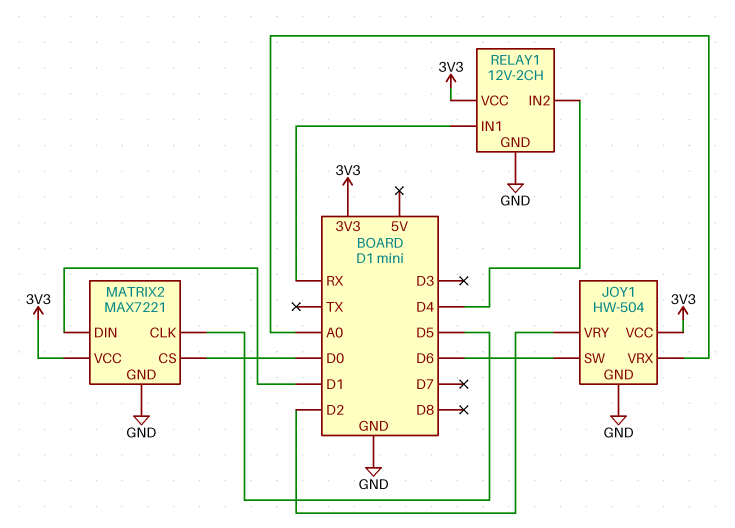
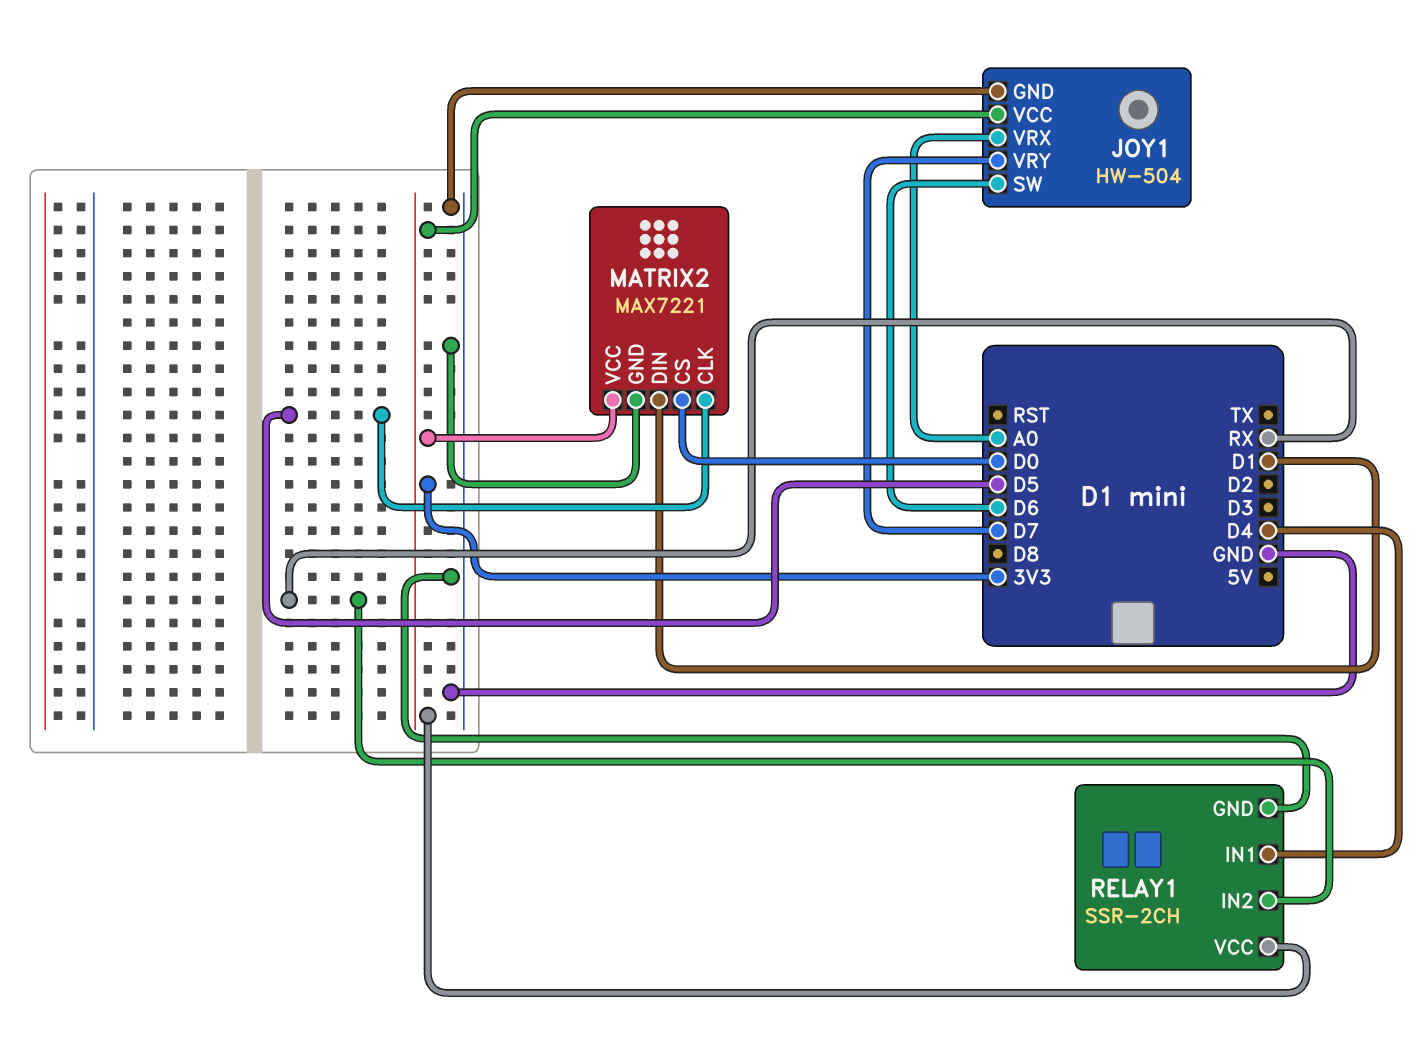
JOY1 pin VRY: D2 -> D7
RELAY1: 12V-2CH -> SSR-2CH
RELAY1 pin IN1: RX -> D4
RELAY1 pin IN2: D4 -> RX

